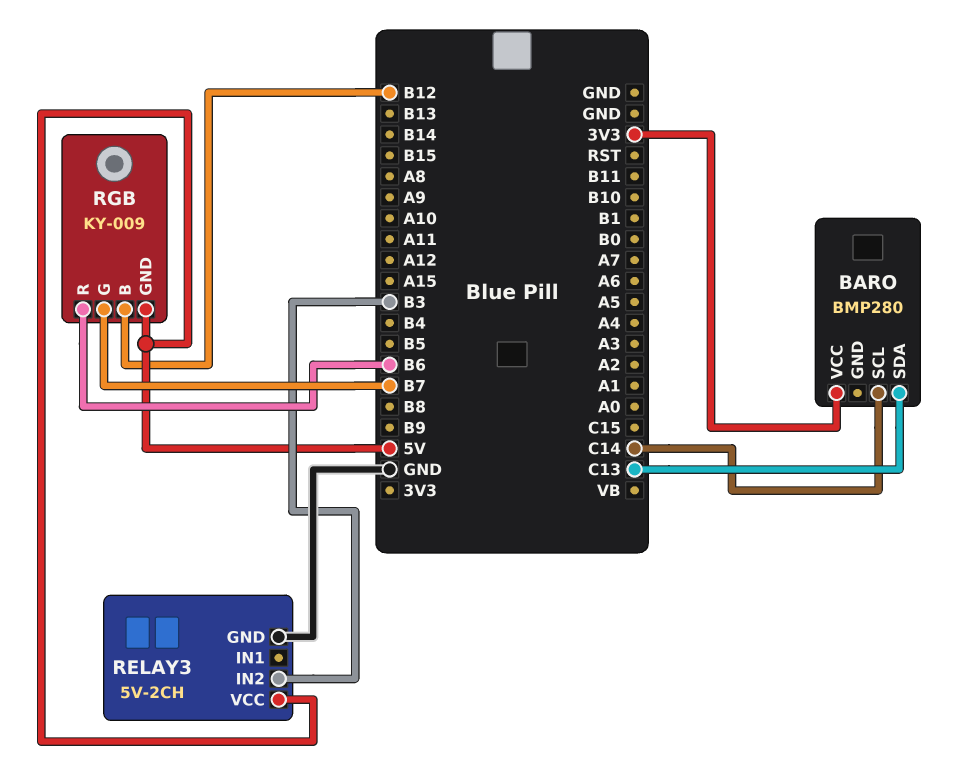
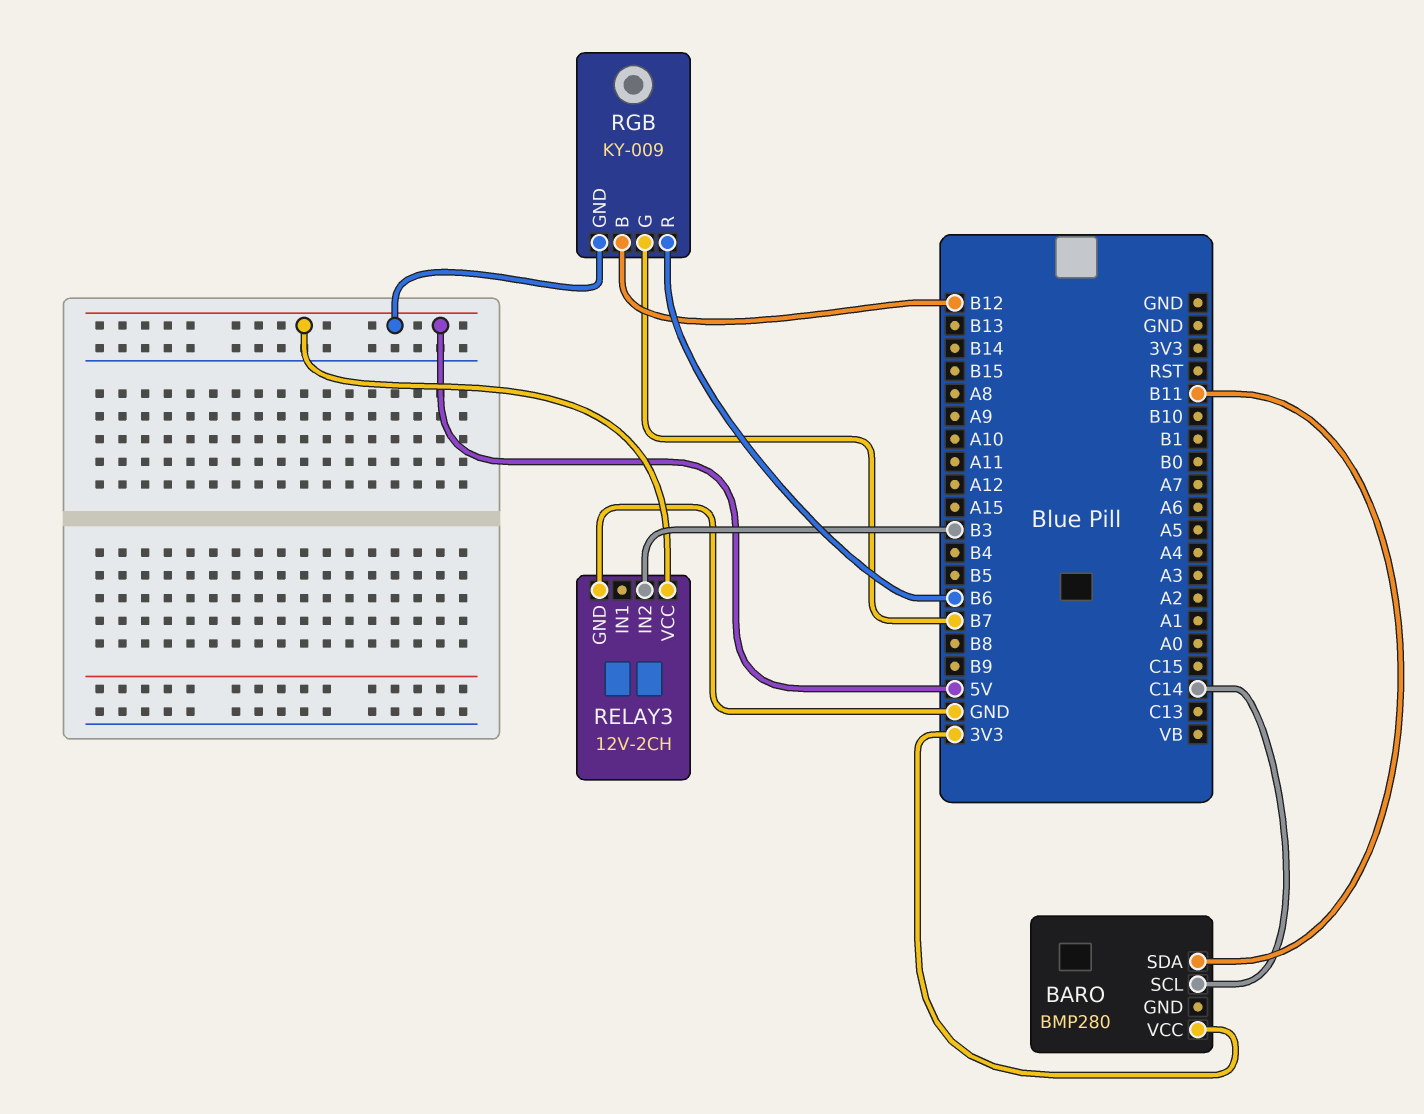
BARO pin SDA: C13 -> B11
RELAY3: 5V-2CH -> 12V-2CH

